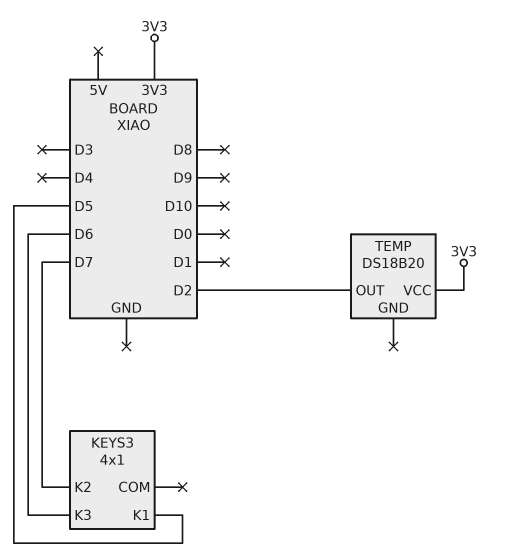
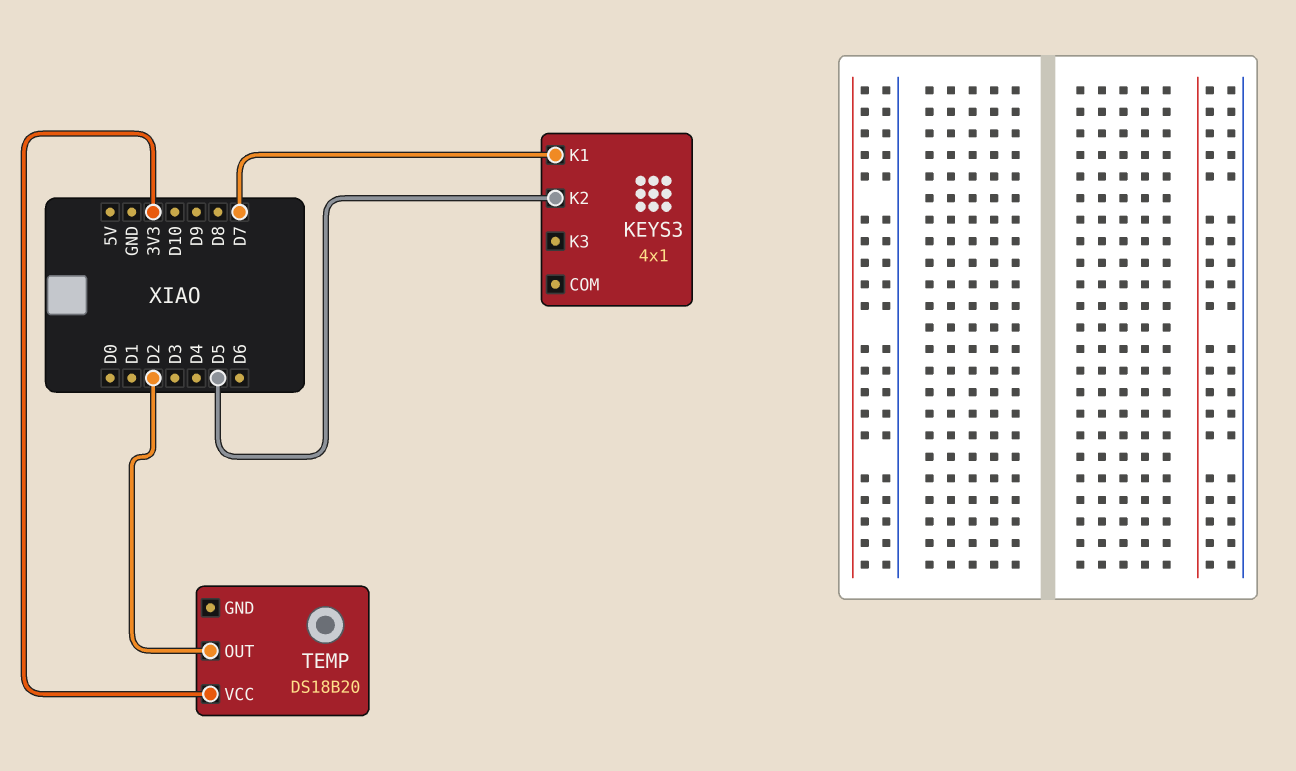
KEYS3 pin K1: D5 -> D7
KEYS3 pin K2: D7 -> D5
KEYS3 pin K3: D6 -> none

